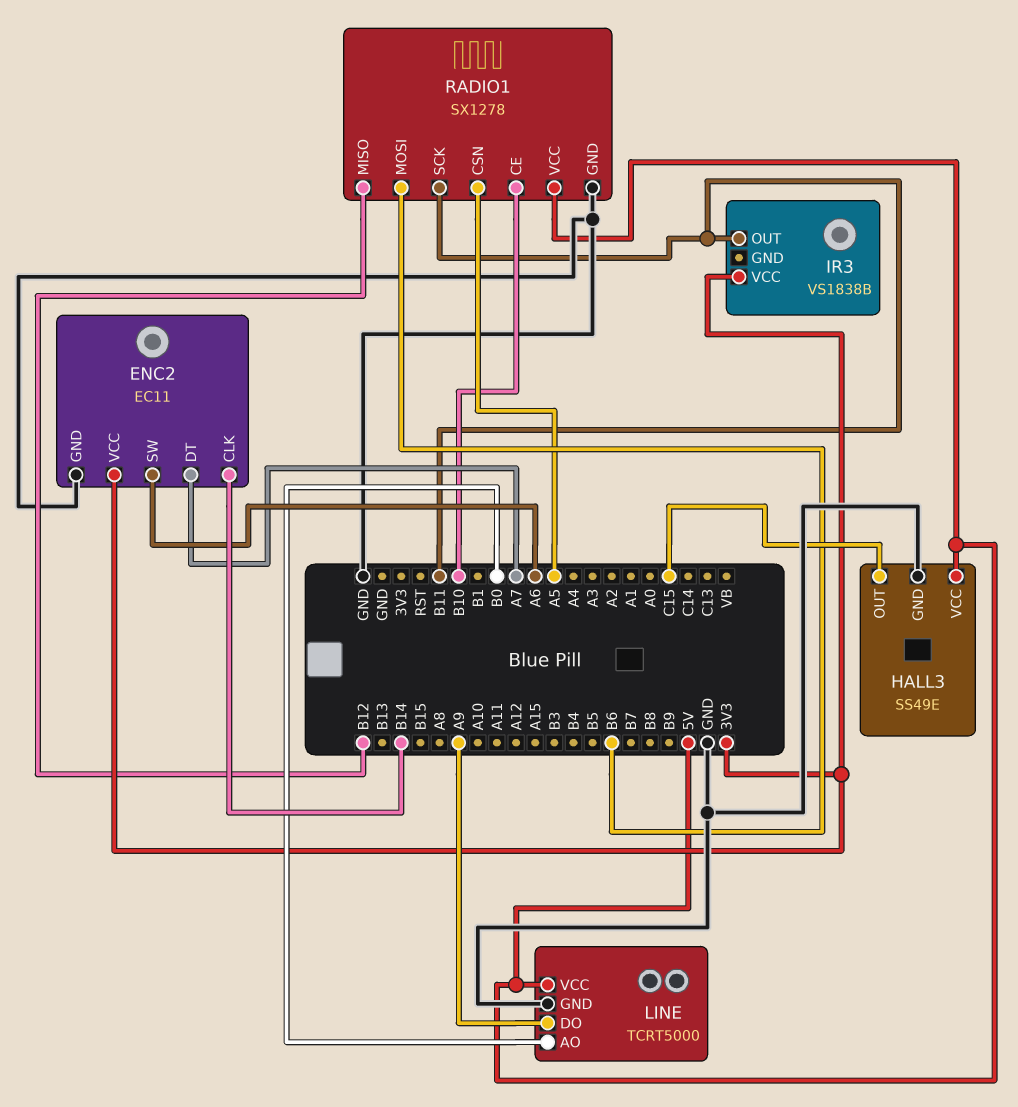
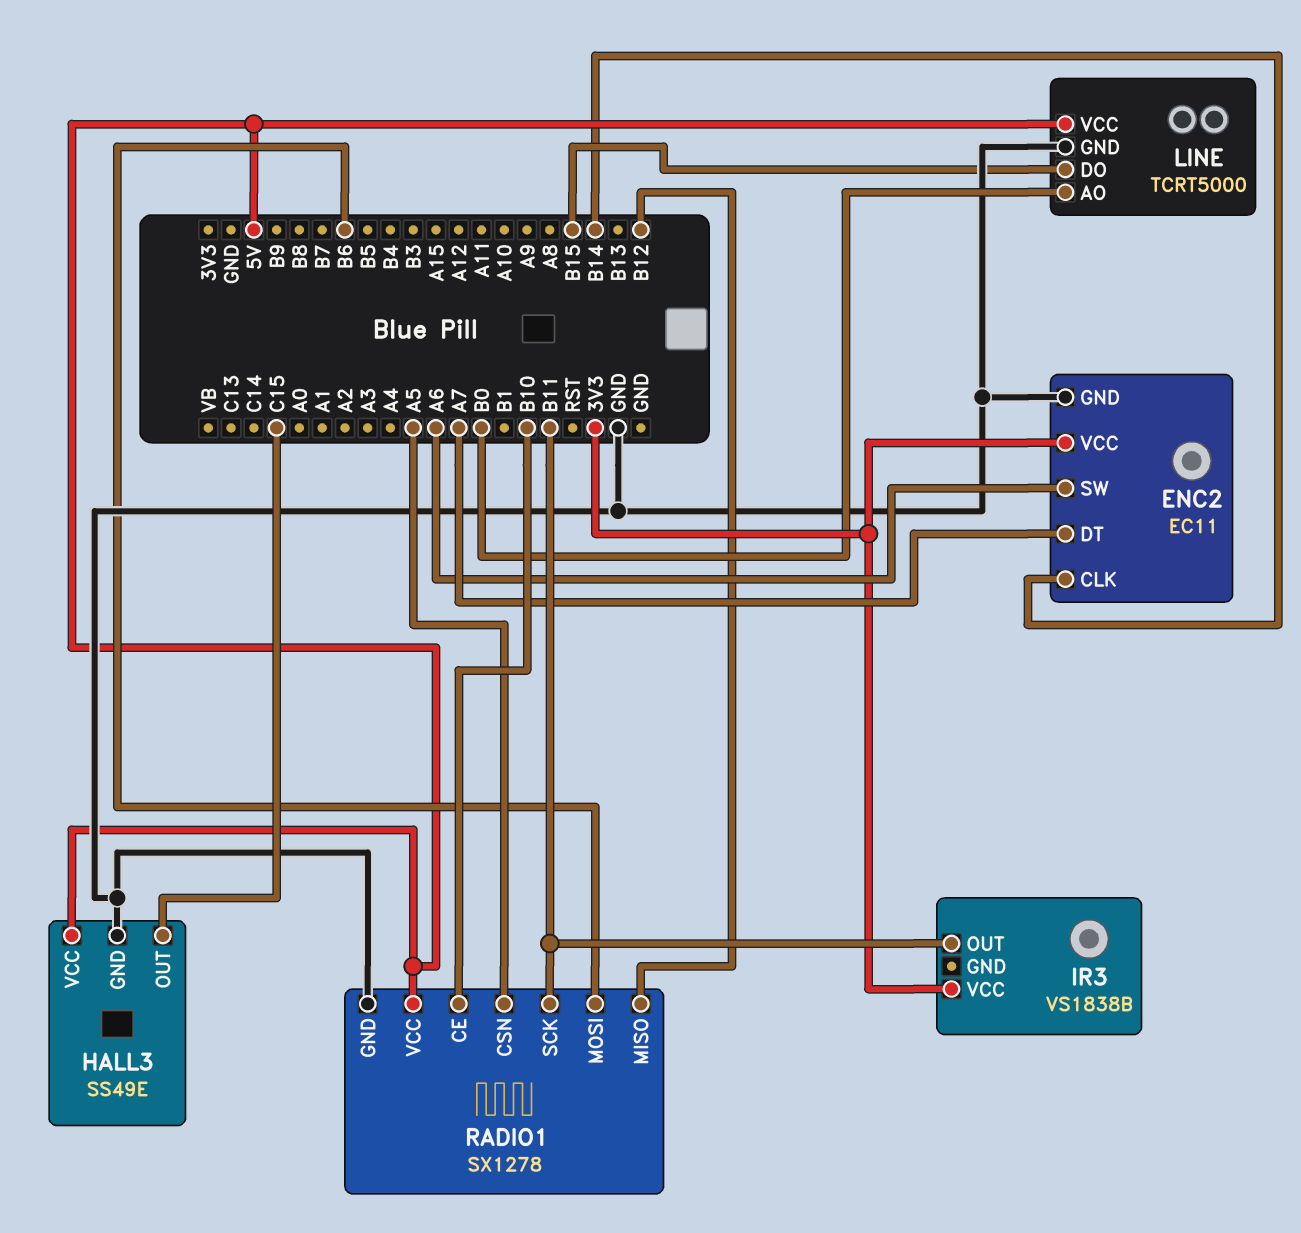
LINE pin DO: A9 -> B15

